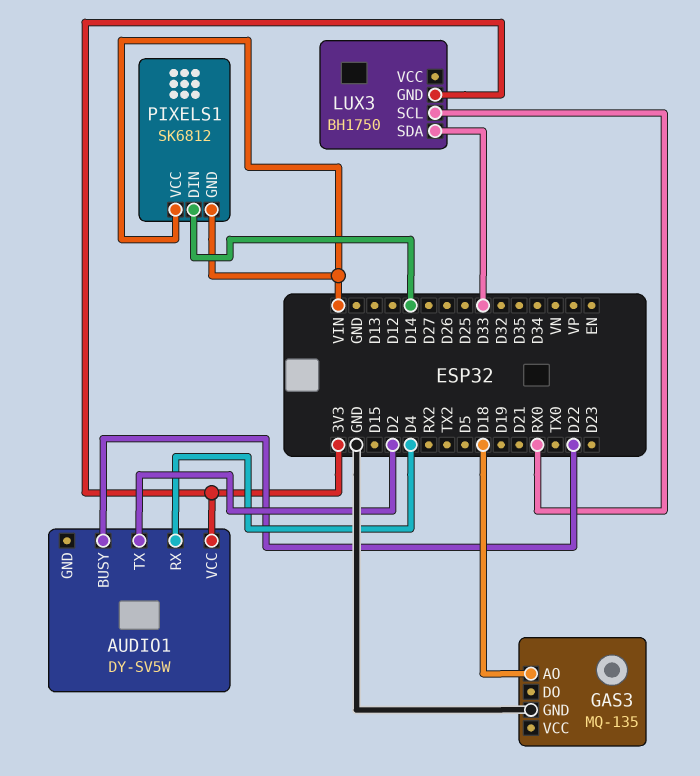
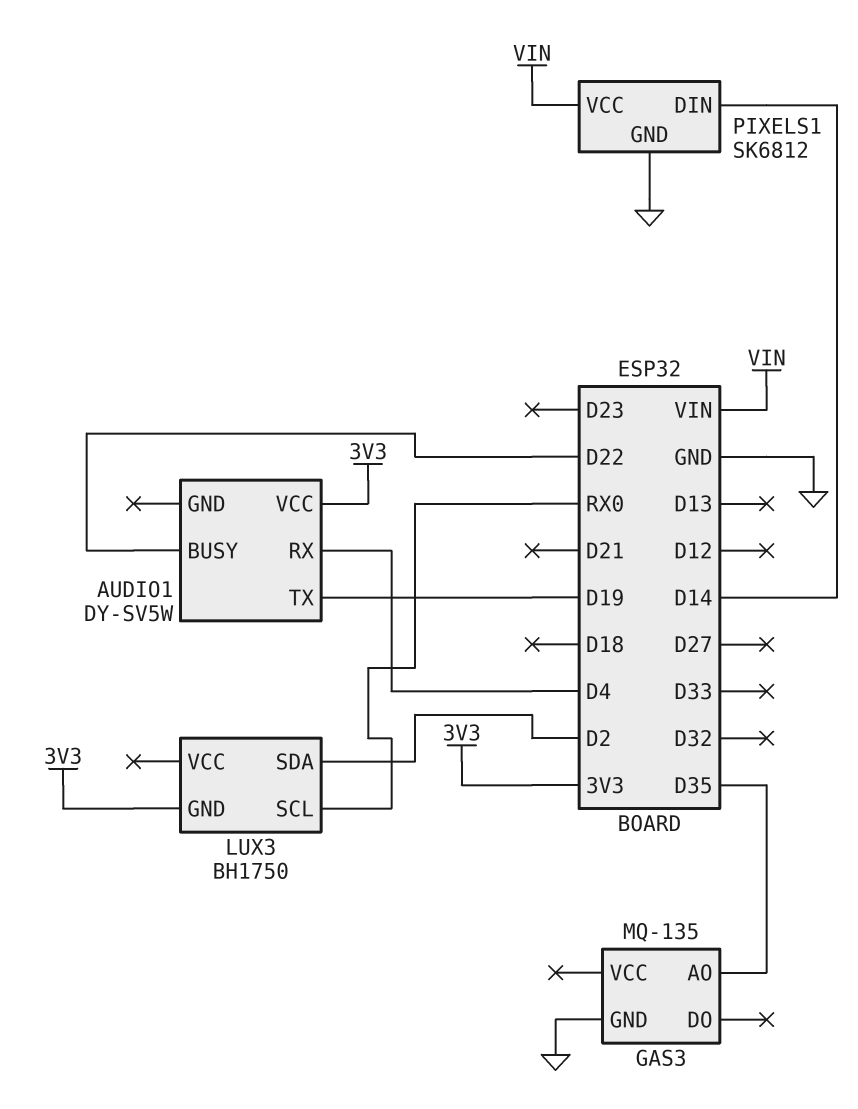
AUDIO1 pin TX: D2 -> D19
GAS3 pin AO: D18 -> D35
LUX3 pin SDA: D33 -> D2
PIXELS1 pin GND: VIN -> GND

